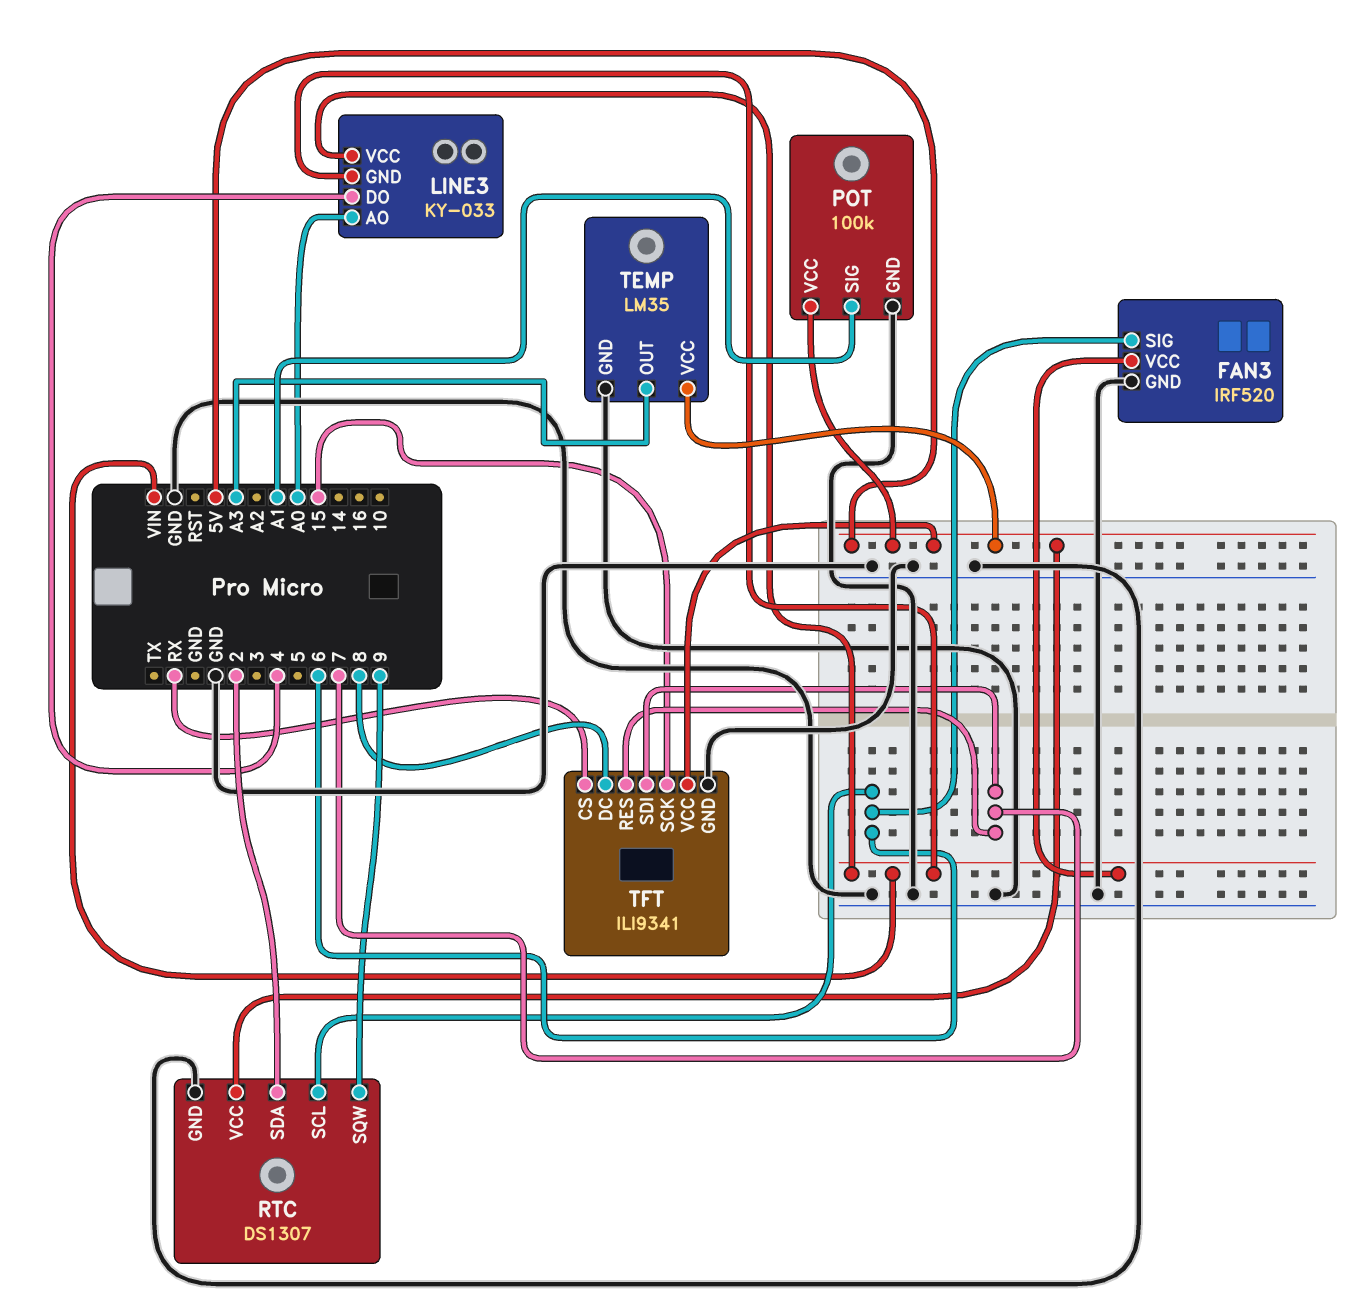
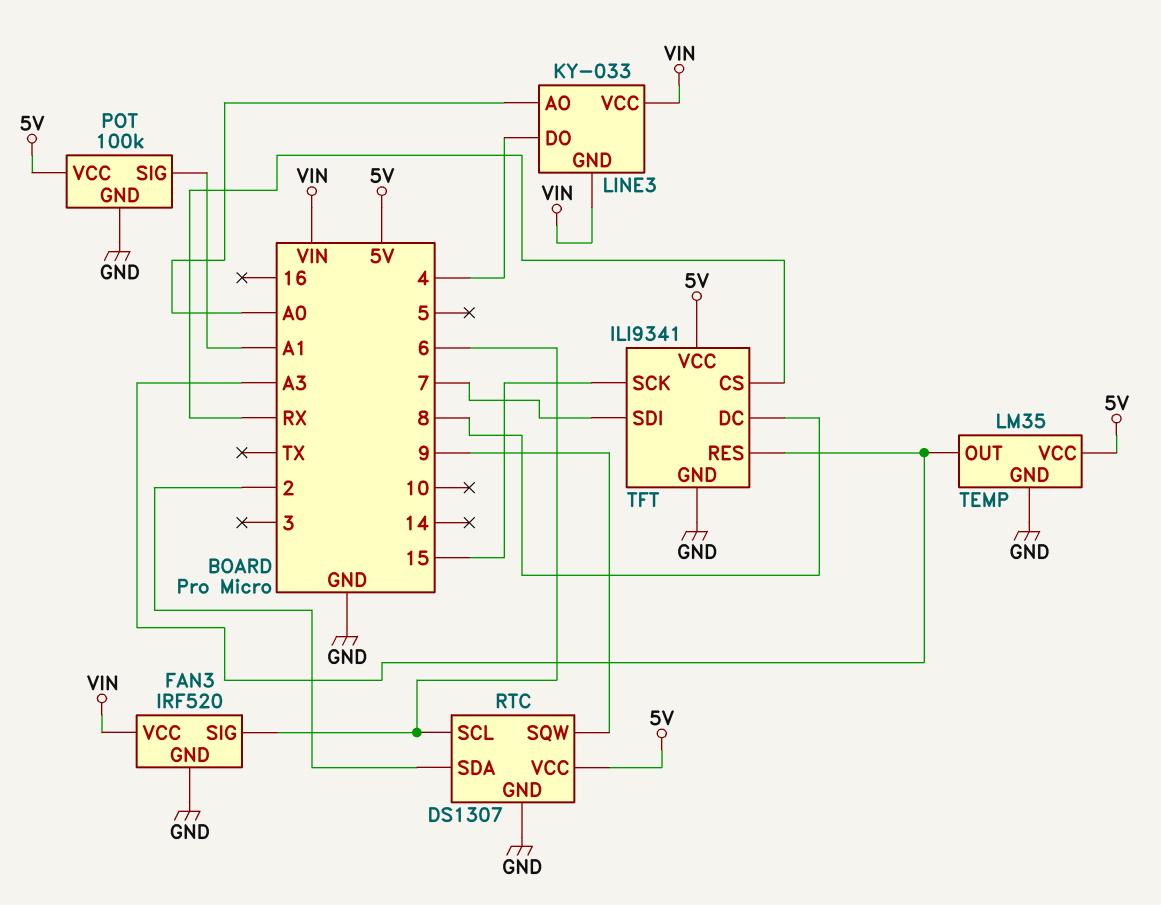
TFT pin RES: 7 -> A3

